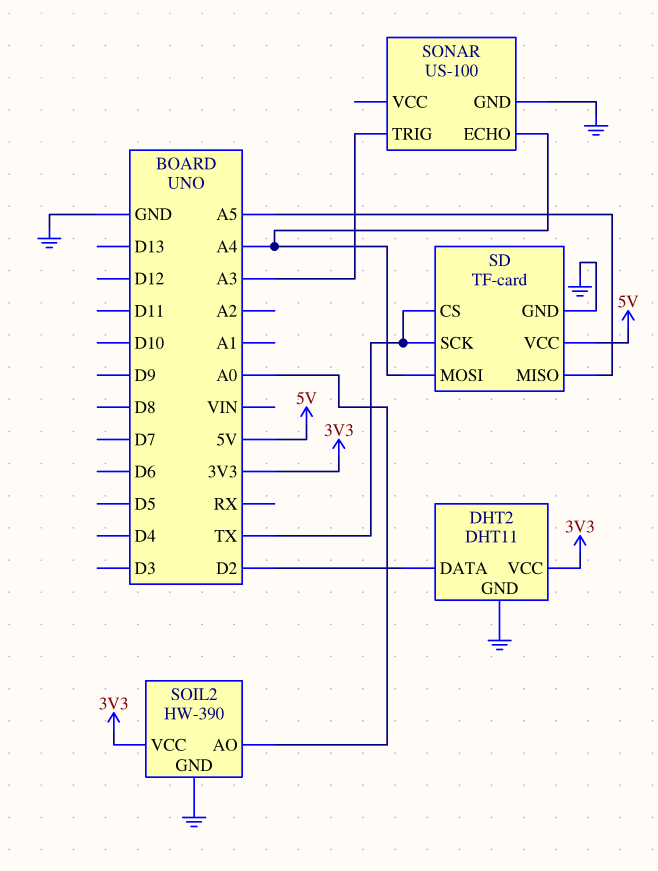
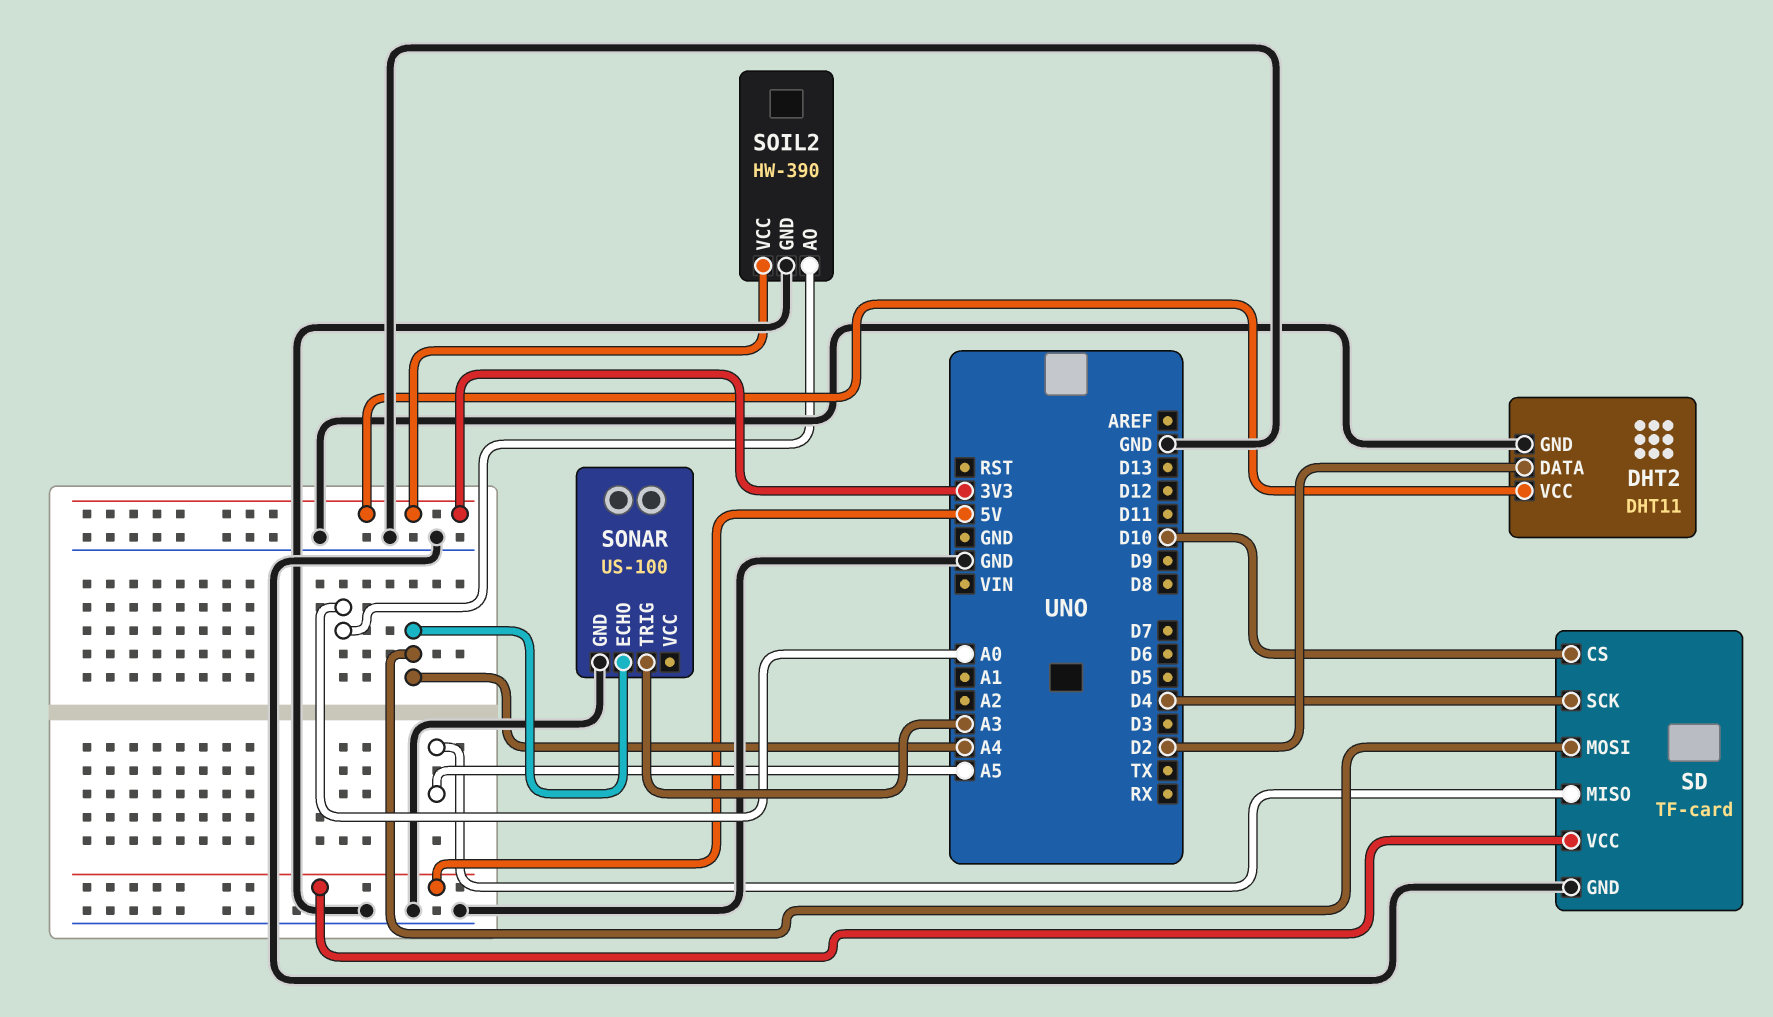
SD pin CS: TX -> D10
SD pin SCK: TX -> D4

